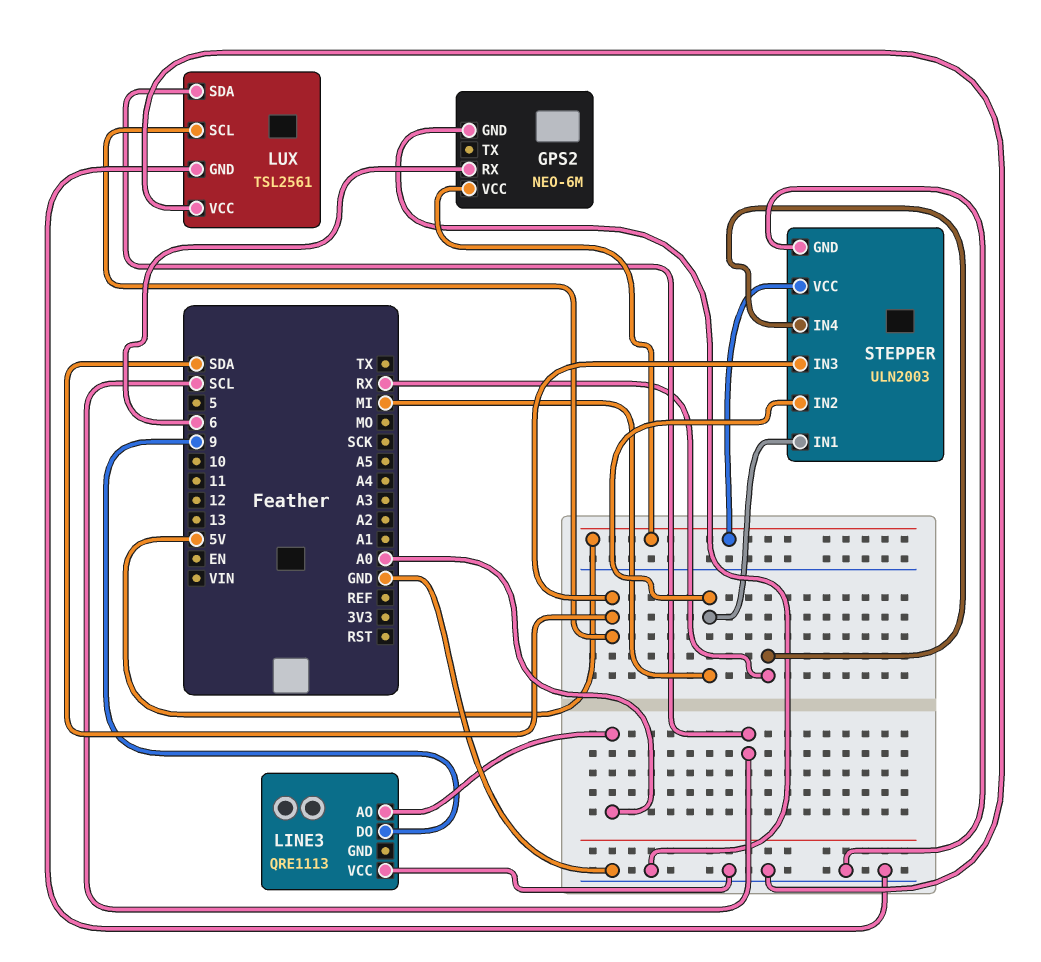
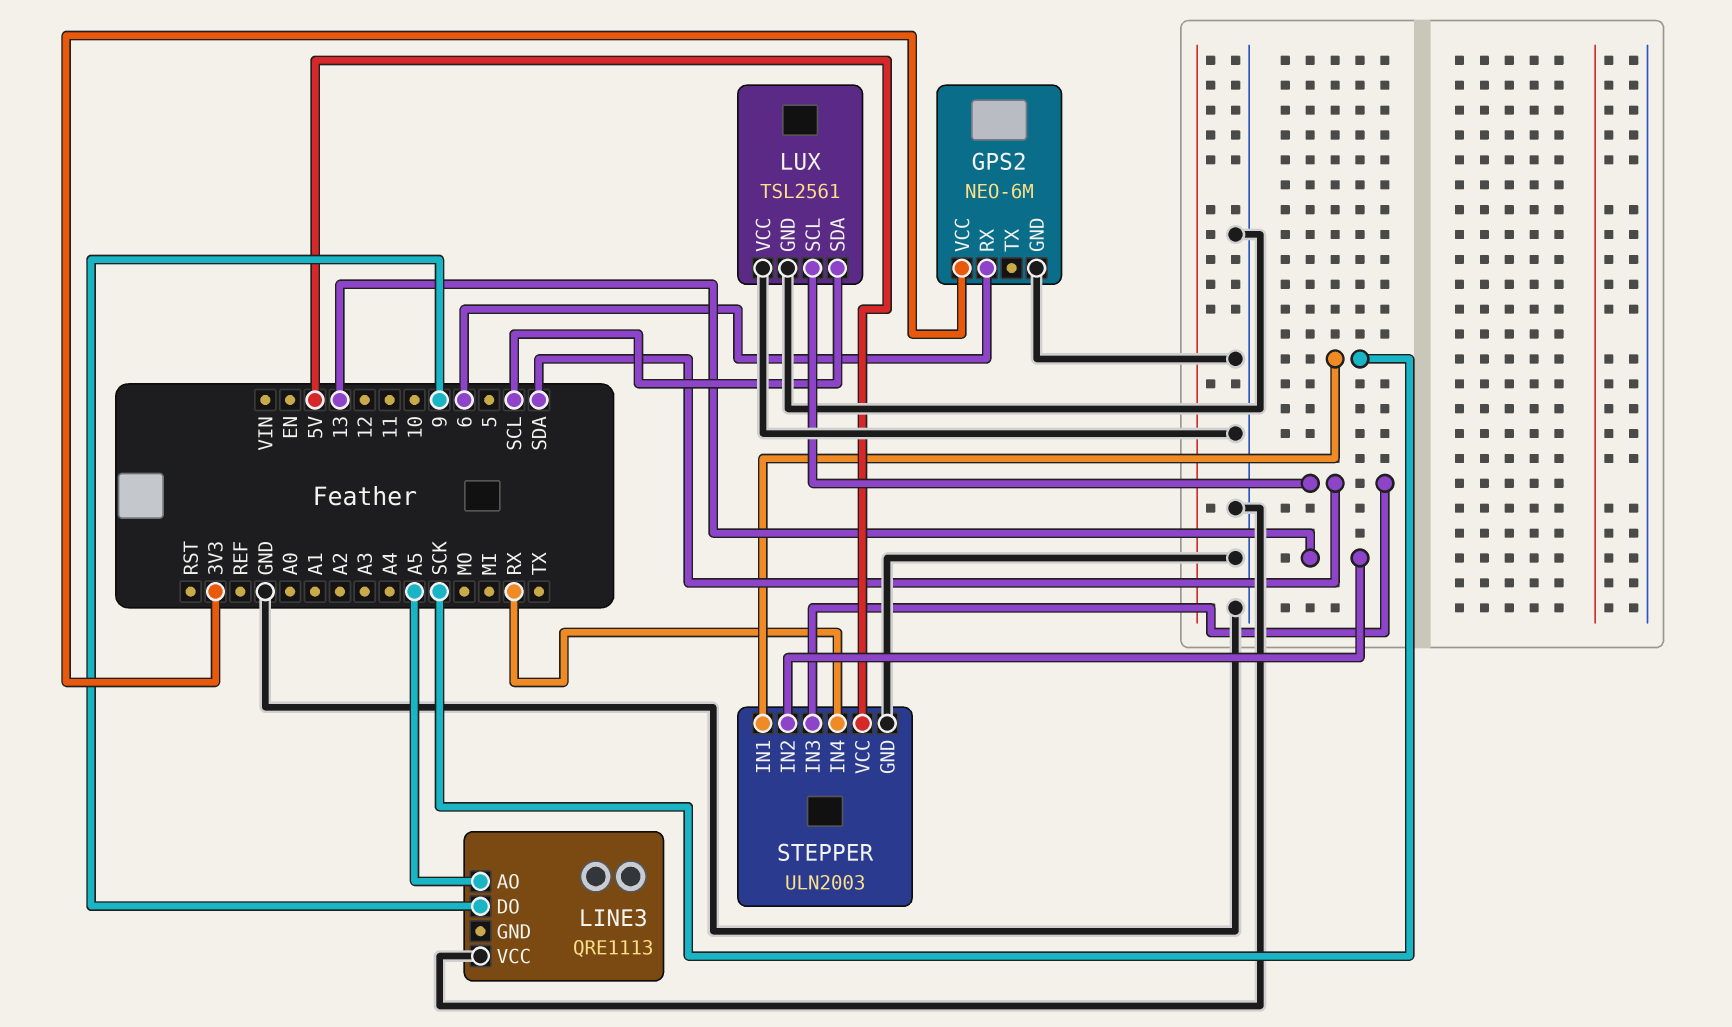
GPS2 pin VCC: 5V -> 3V3
LINE3 pin AO: A0 -> A5
STEPPER pin IN1: MI -> SCK
STEPPER pin IN2: MI -> 13

